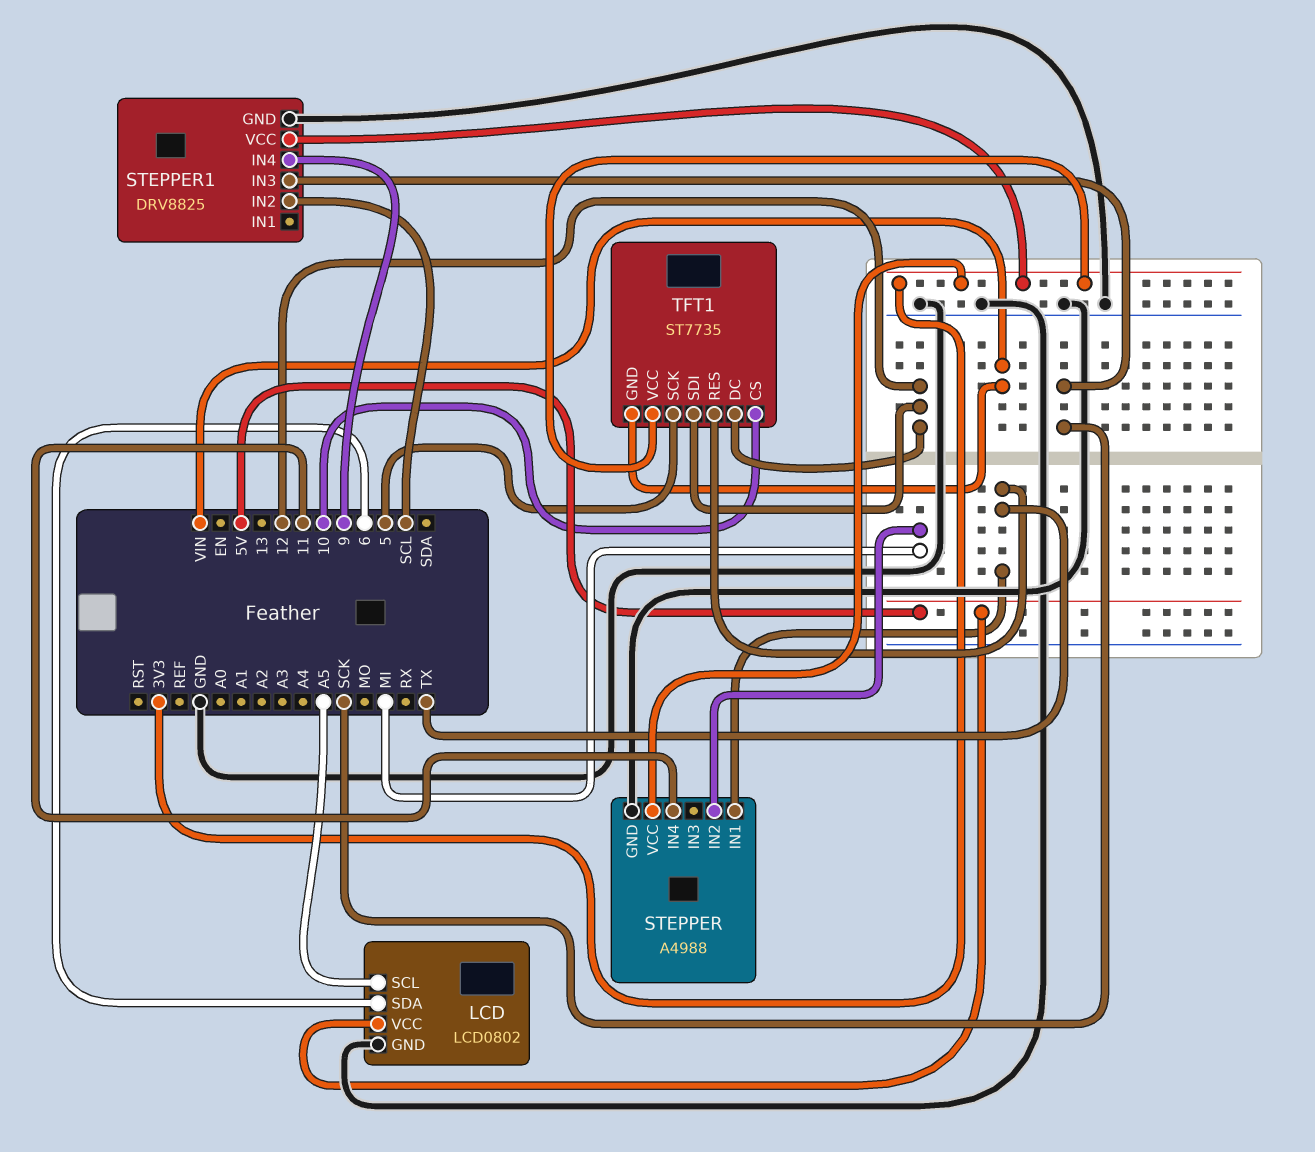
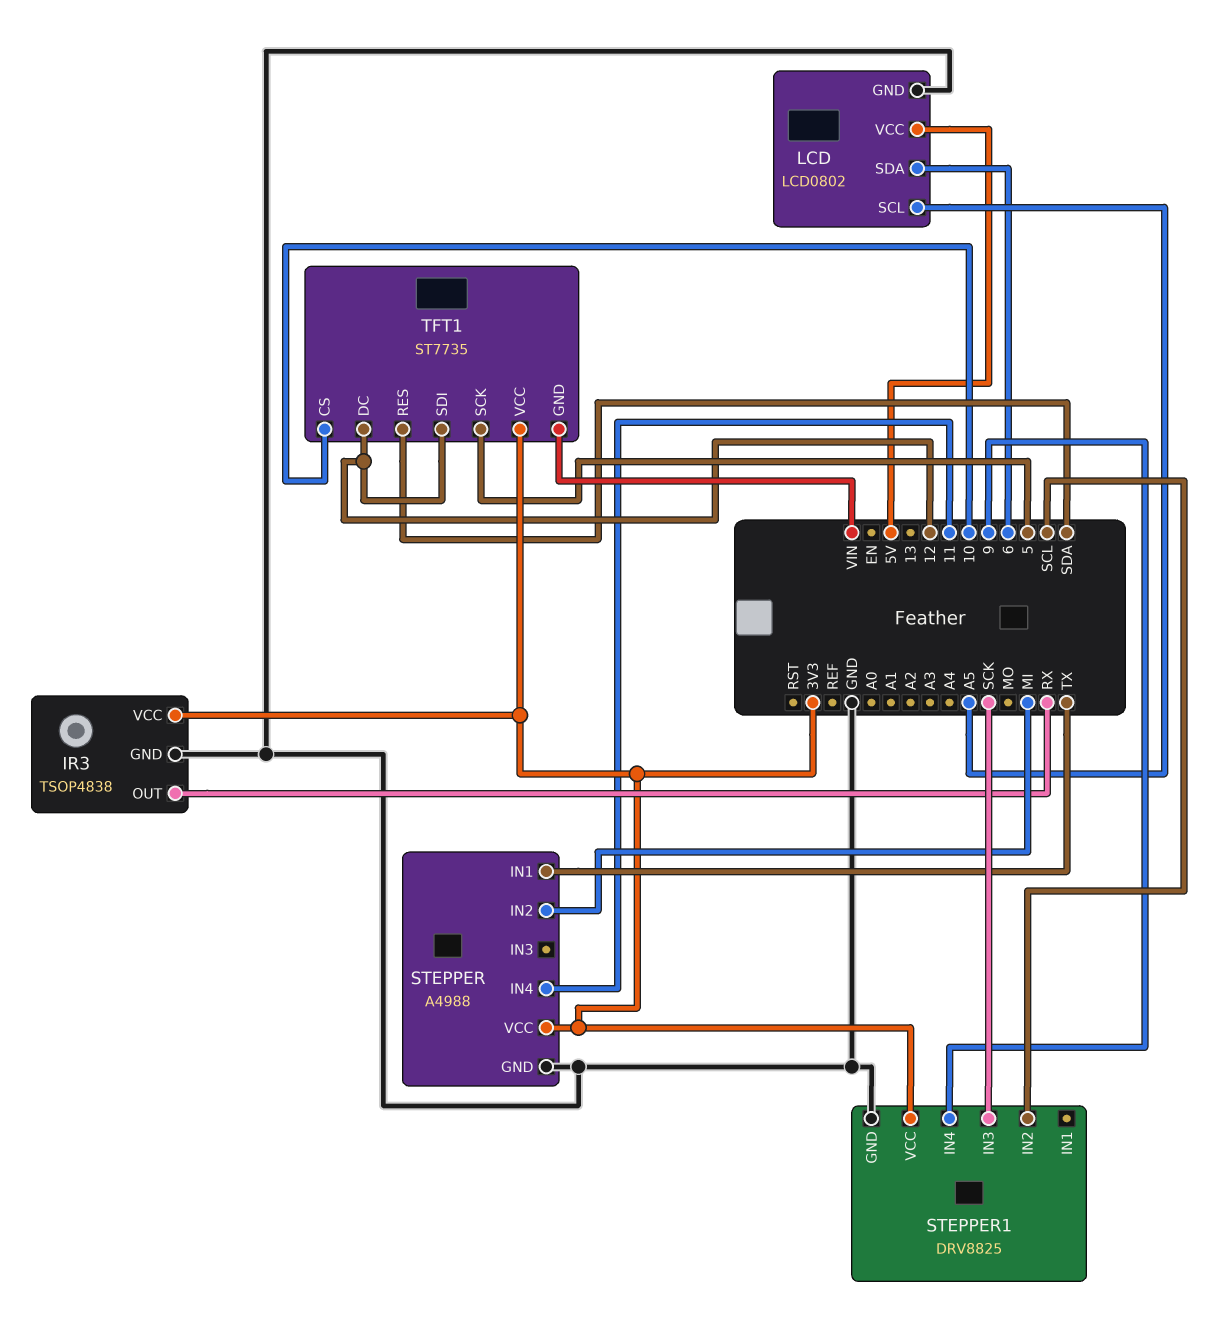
IR3: none -> TSOP4838
IR3 pin GND: none -> GND
IR3 pin OUT: none -> RX
IR3 pin VCC: none -> 3V3
TFT1 pin RES: TX -> SDA

